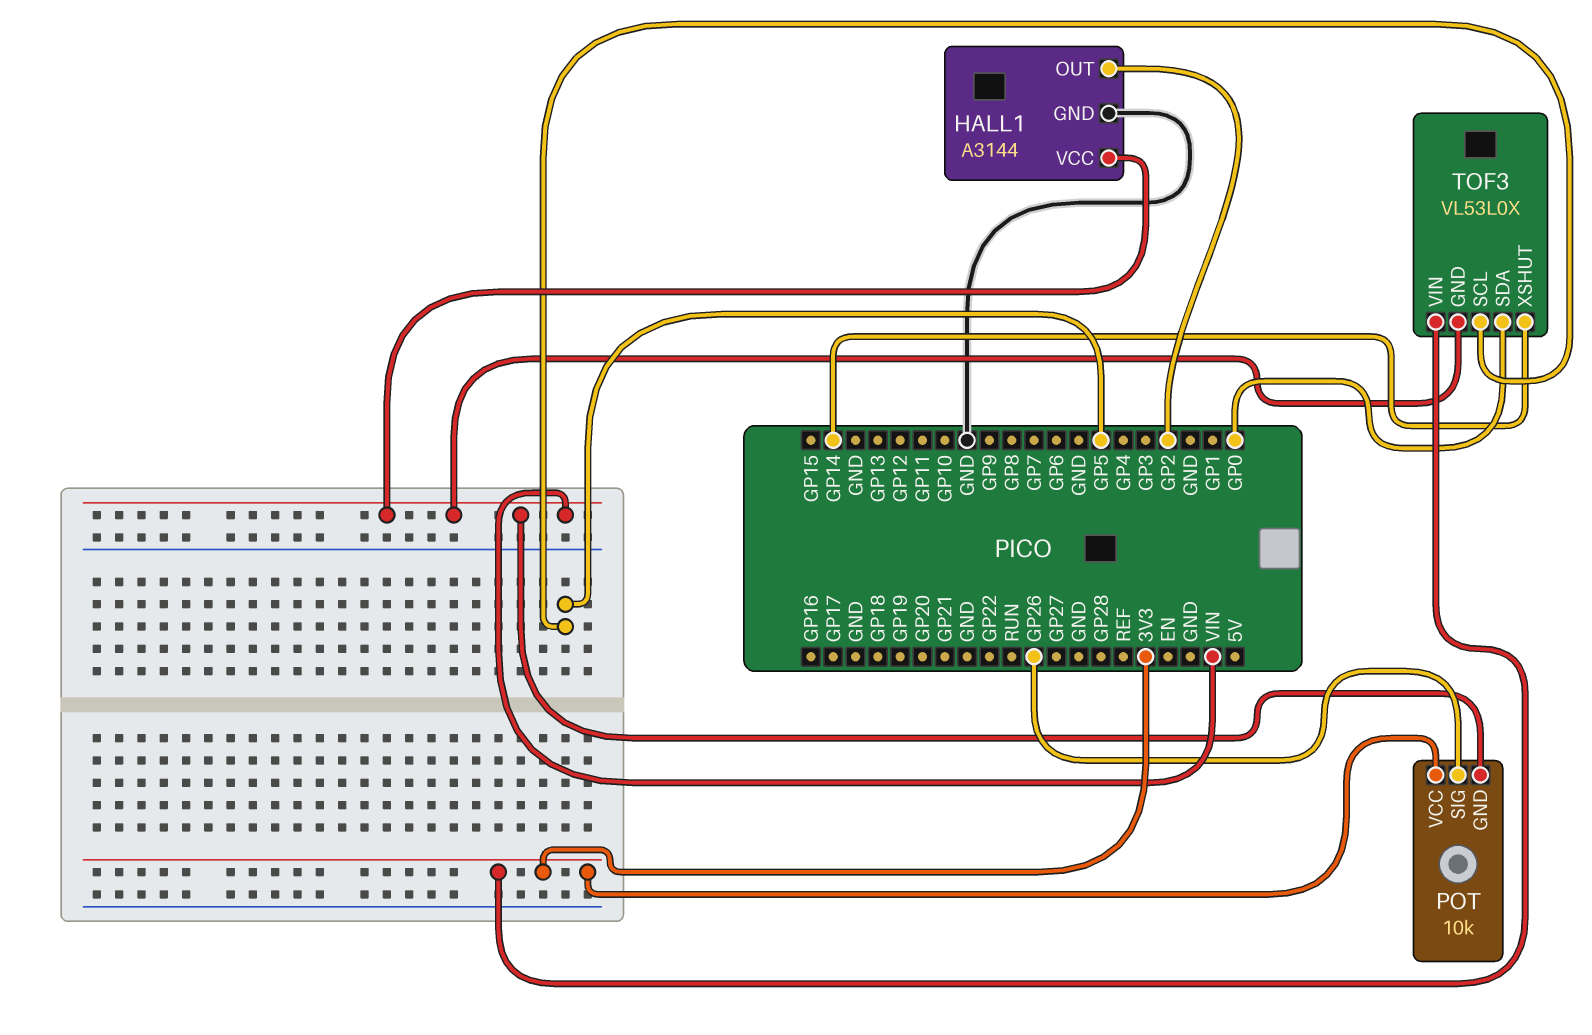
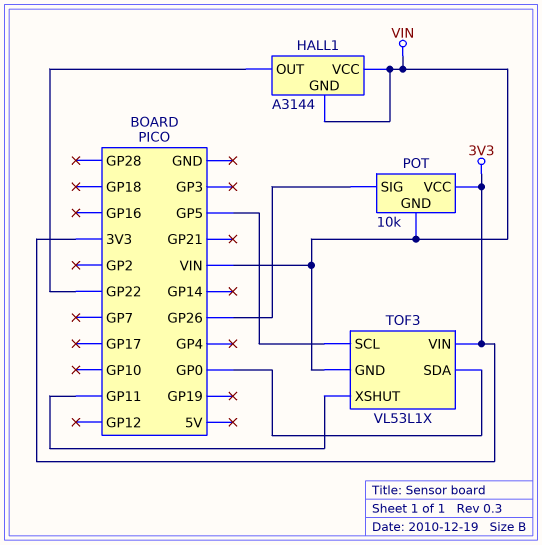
HALL1 pin GND: GND -> VIN
HALL1 pin OUT: GP2 -> GP22
TOF3: VL53L0X -> VL53L1X
TOF3 pin XSHUT: GP14 -> GP11

